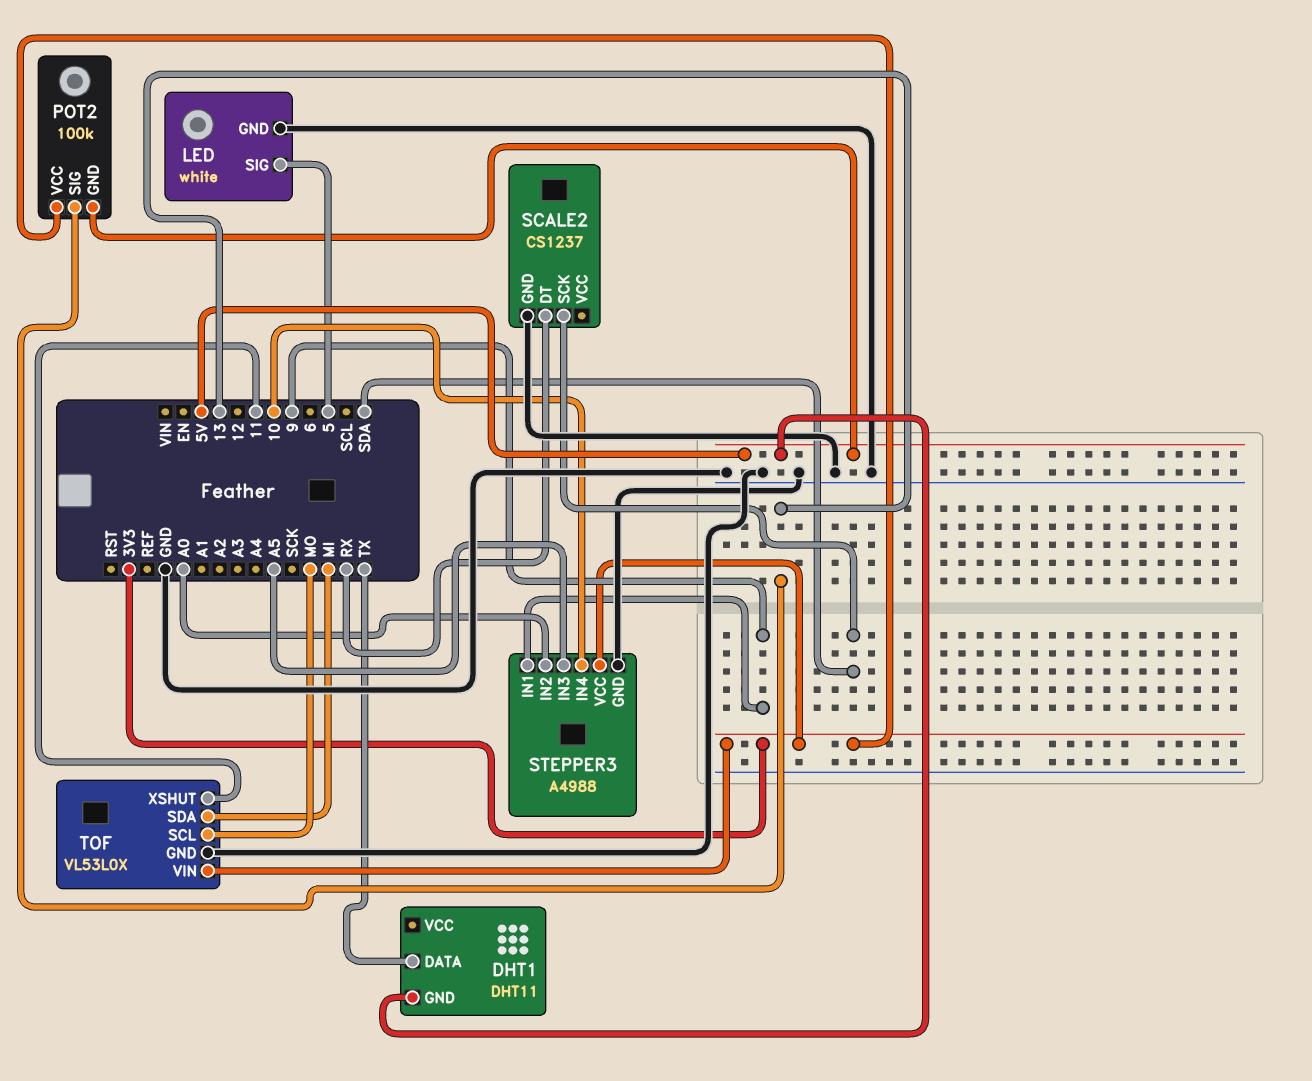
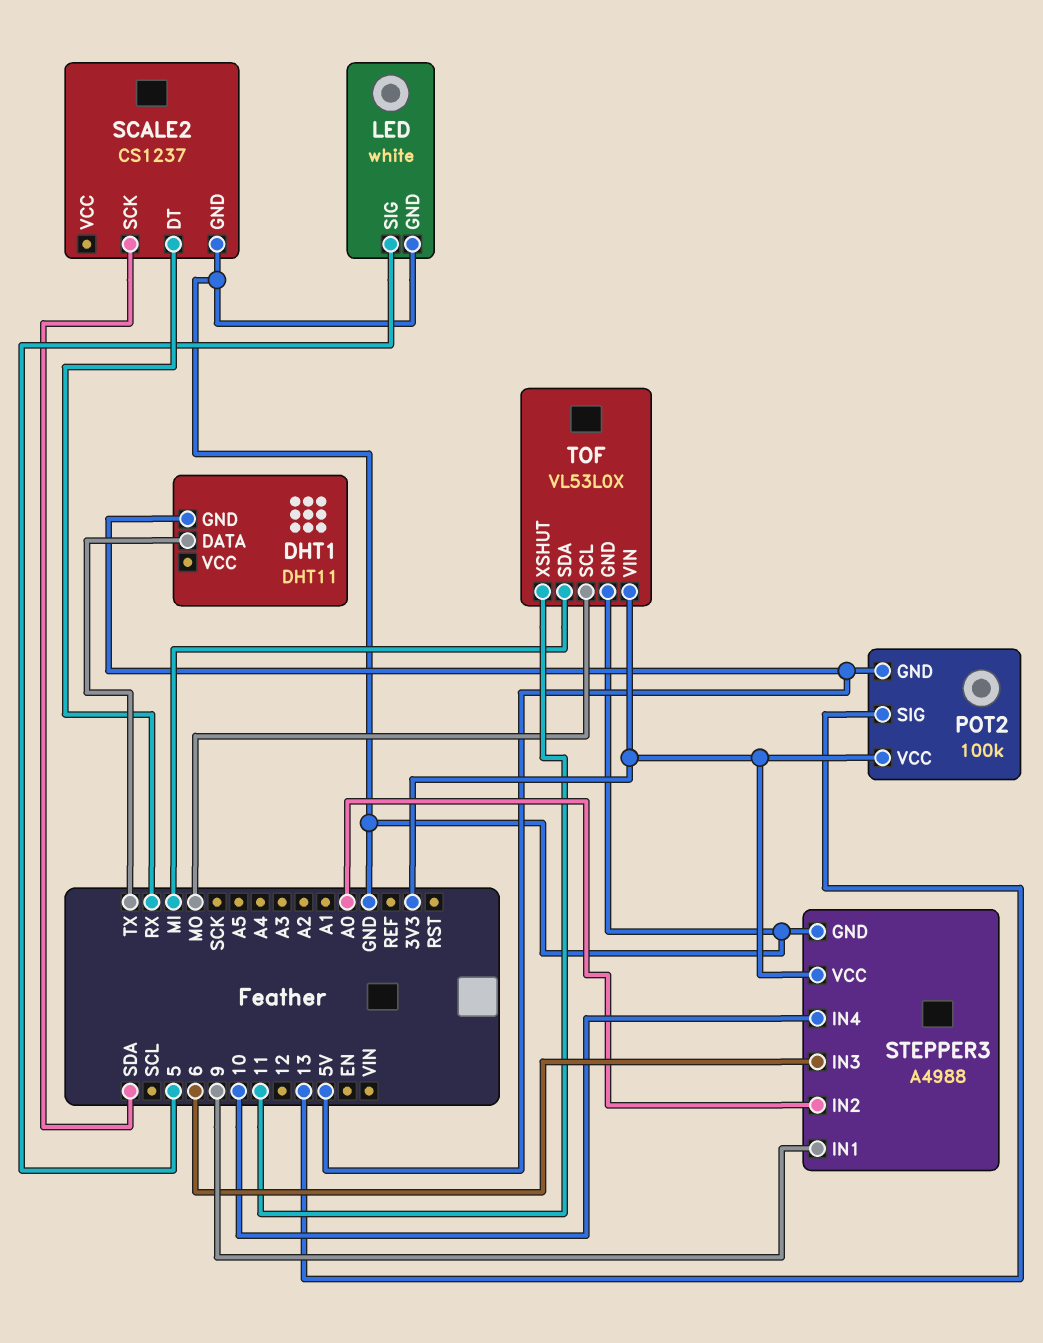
STEPPER3 pin IN3: A5 -> 6

